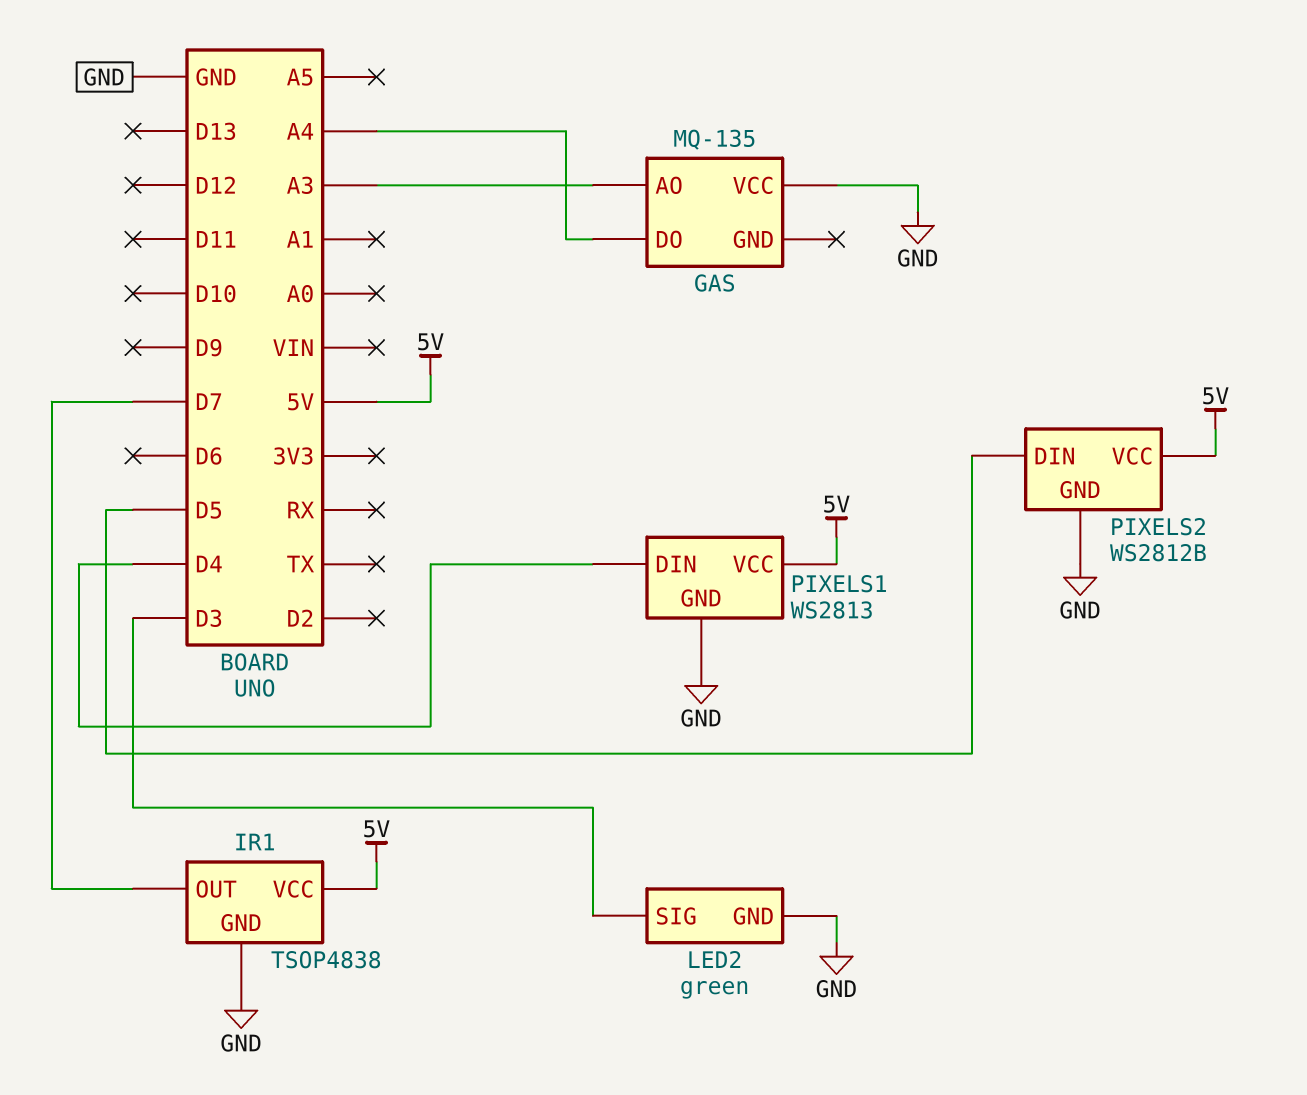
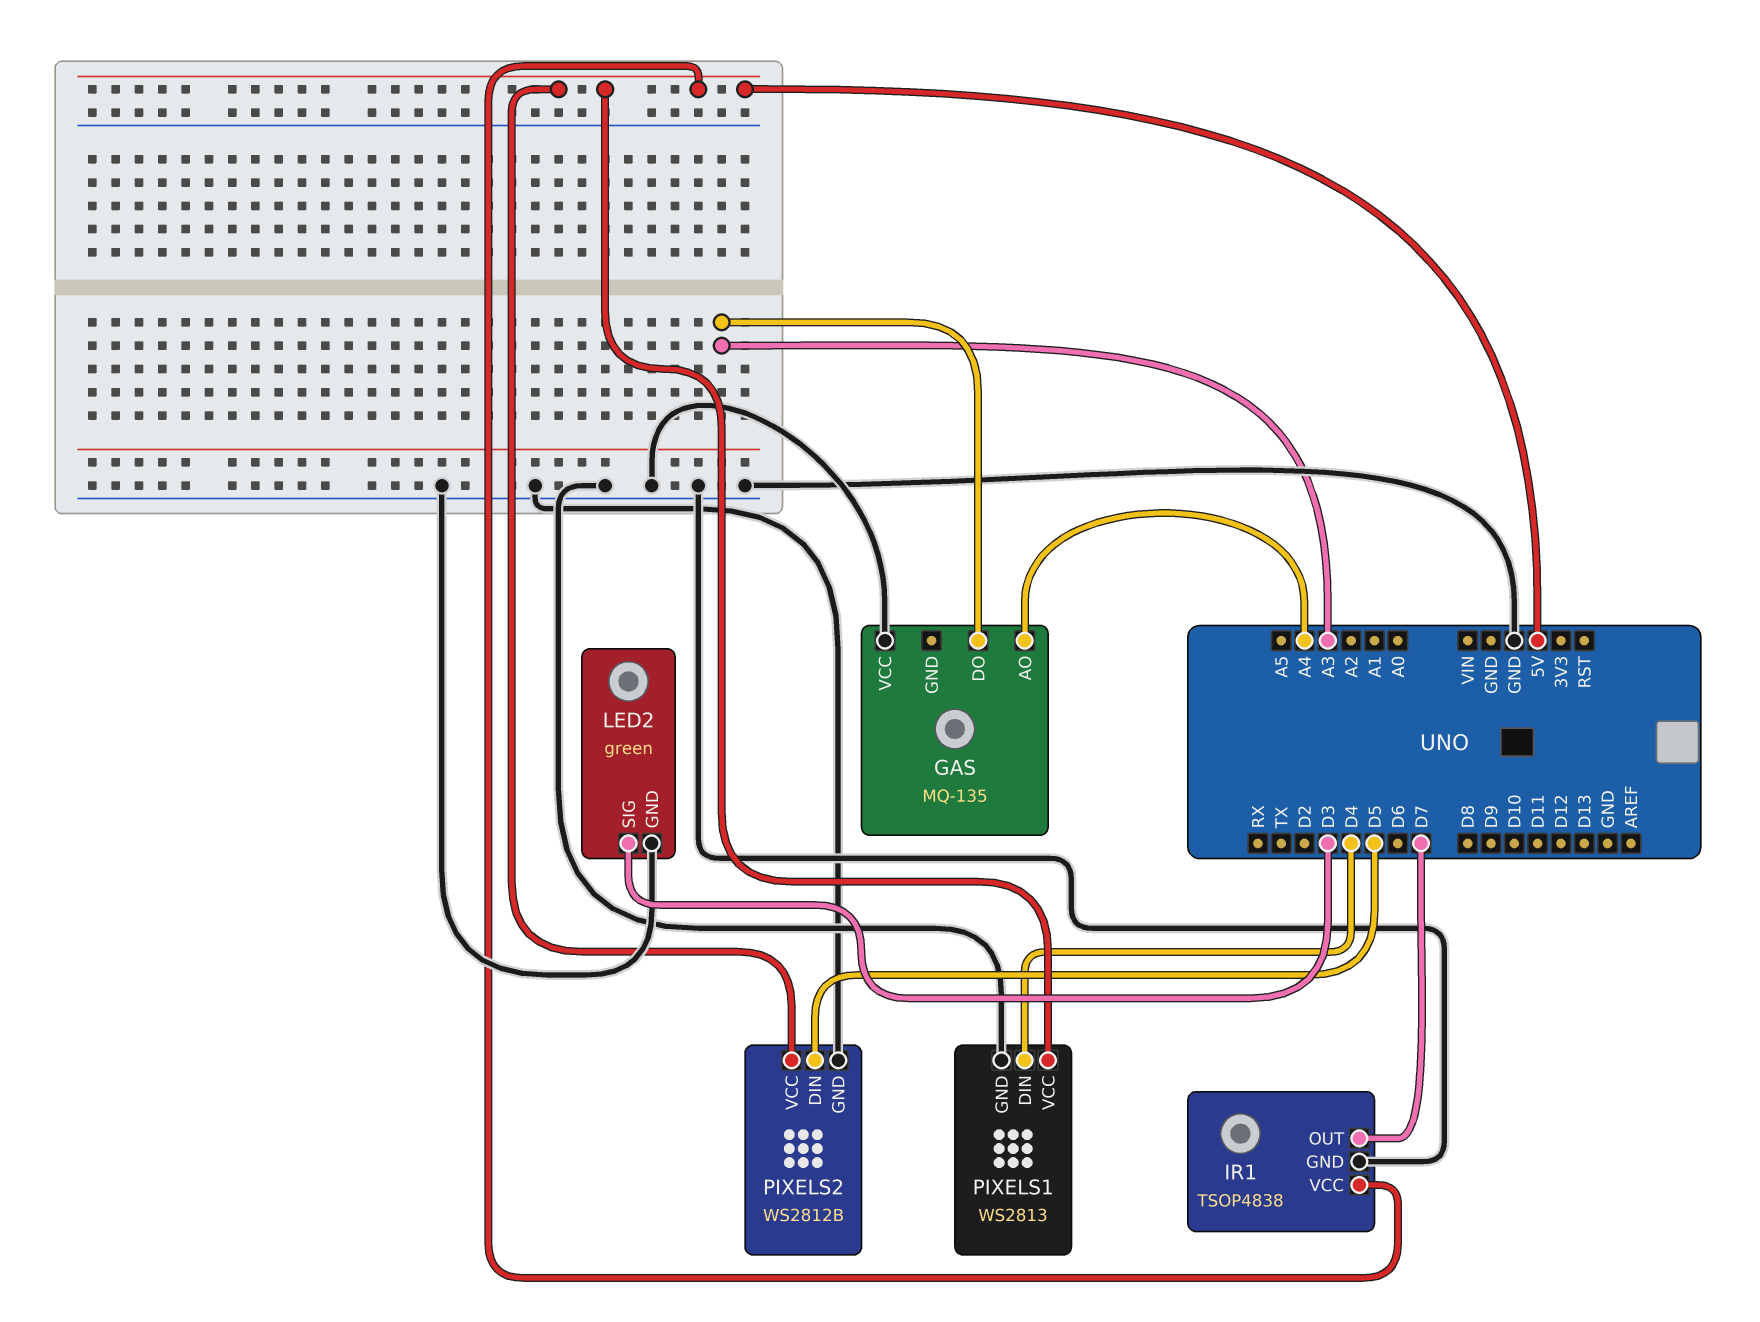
GAS pin AO: A3 -> A4
GAS pin DO: A4 -> A3

